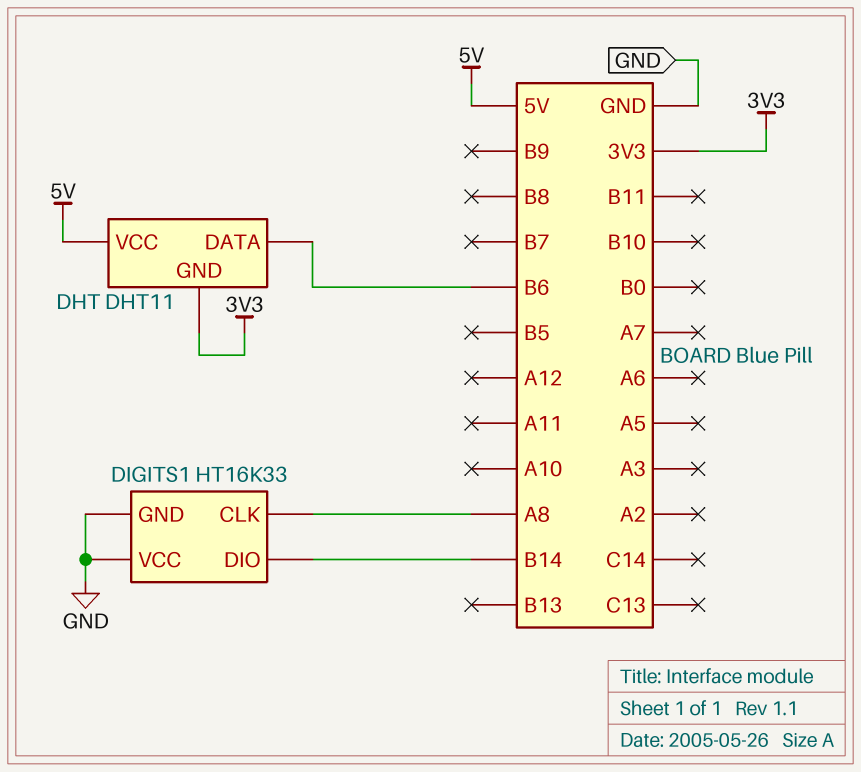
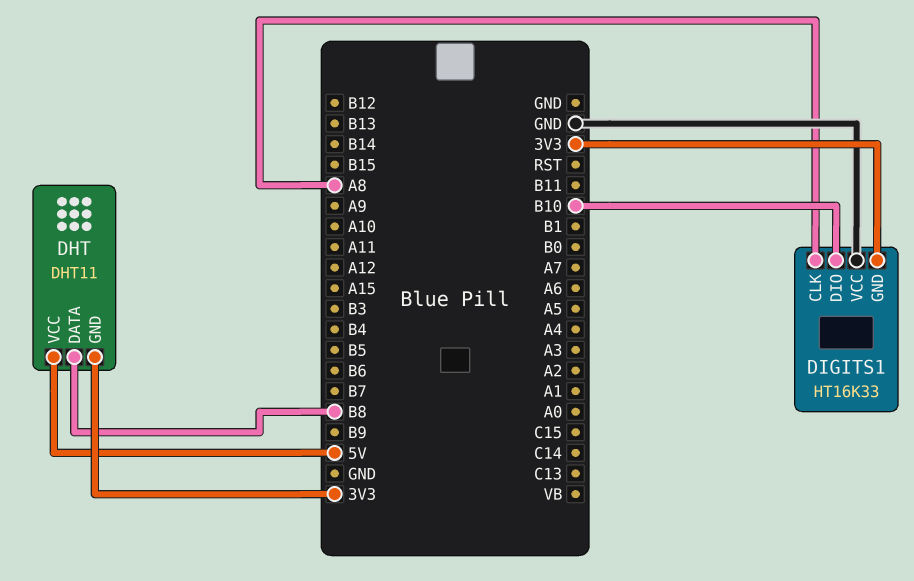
DHT pin DATA: B6 -> B8
DIGITS1 pin DIO: B14 -> B10
DIGITS1 pin GND: GND -> 3V3

